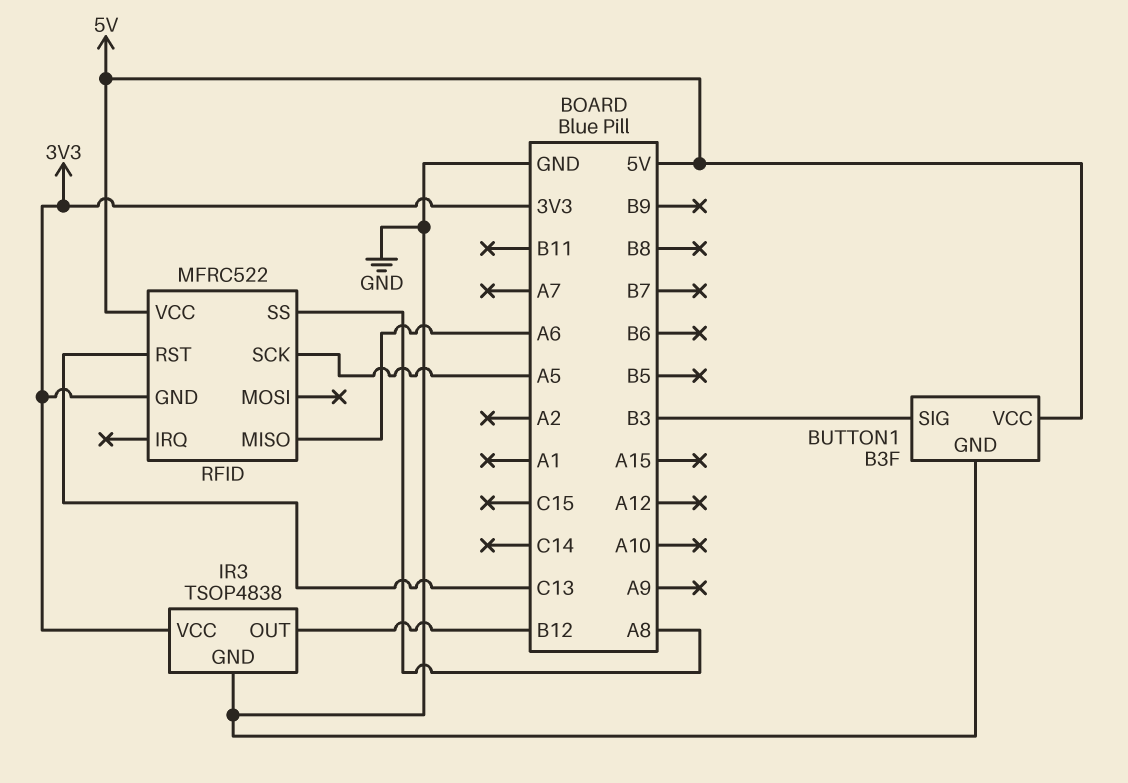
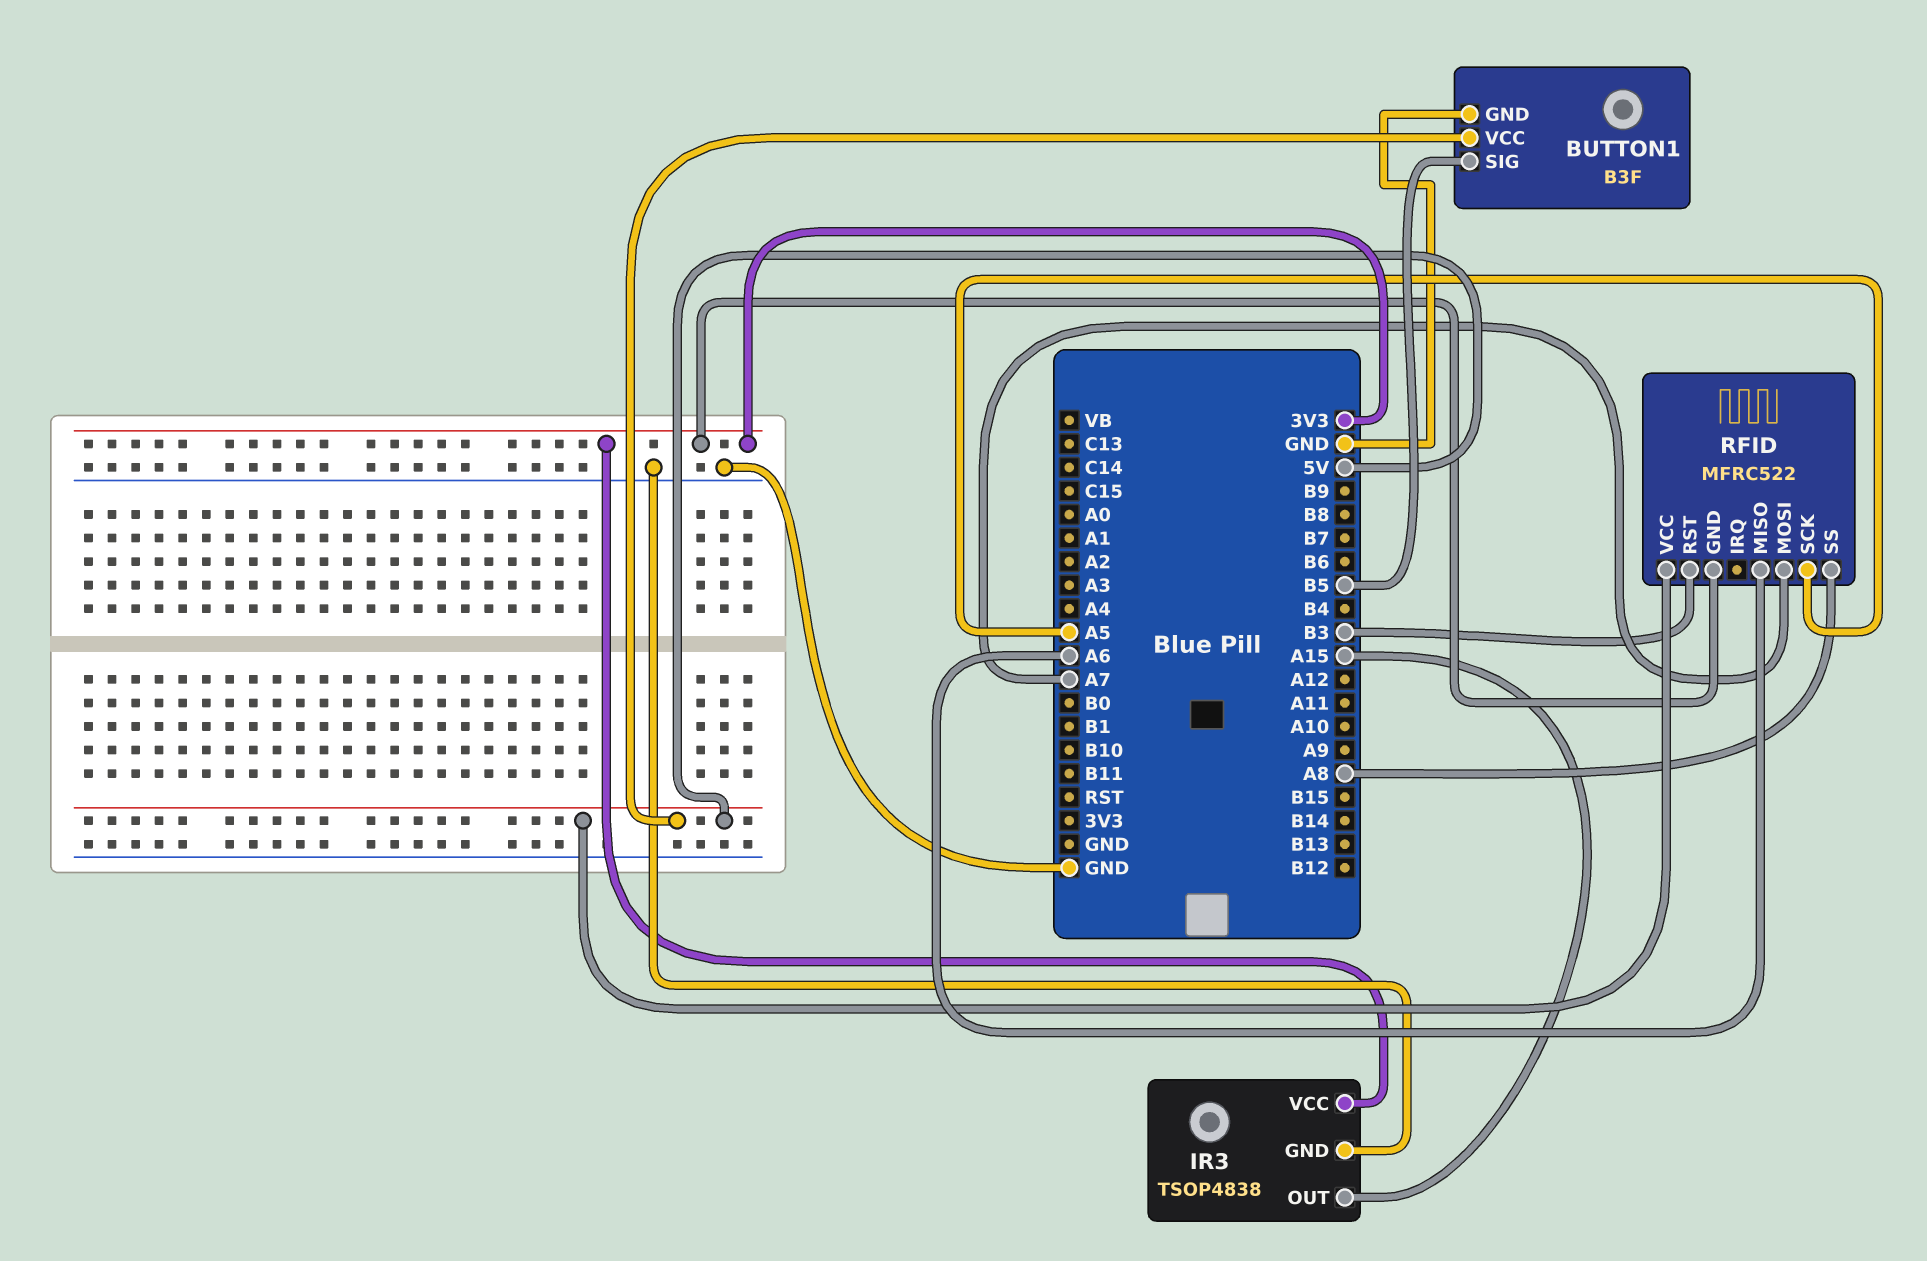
BUTTON1 pin SIG: B3 -> B5
IR3 pin OUT: B12 -> A15
RFID pin MOSI: none -> A7
RFID pin RST: C13 -> B3

